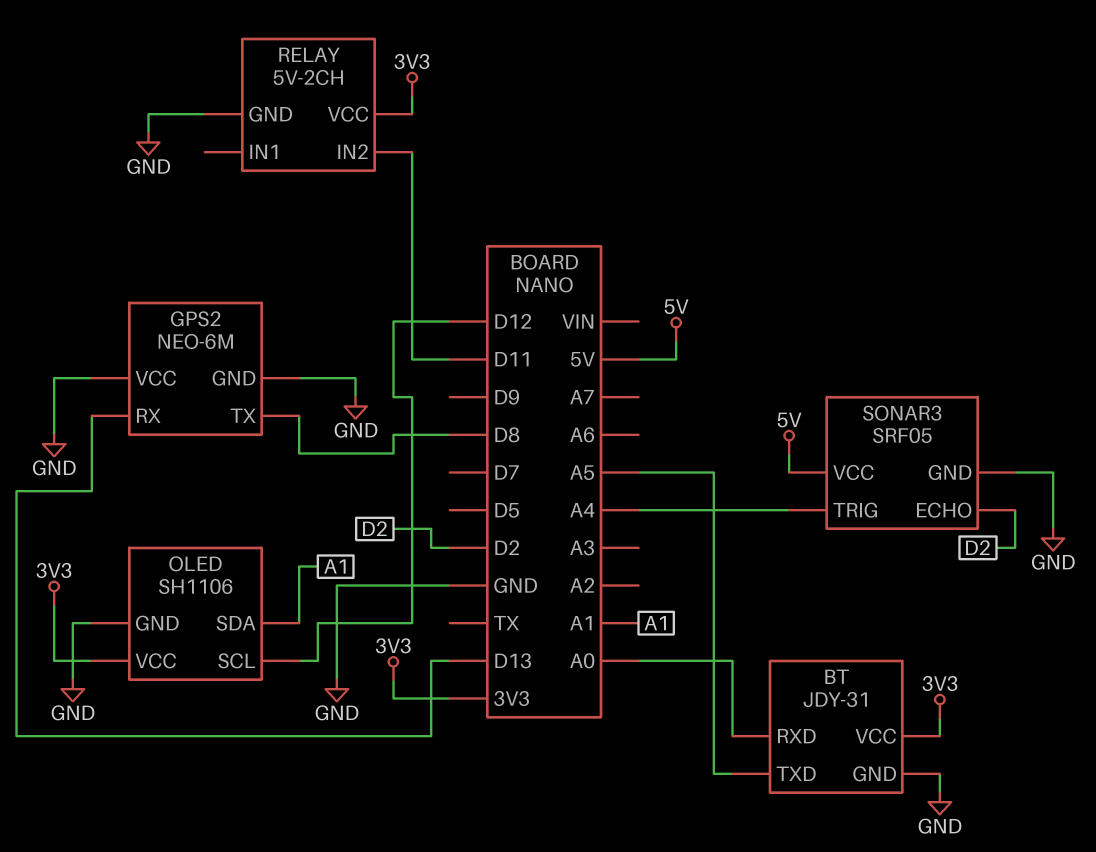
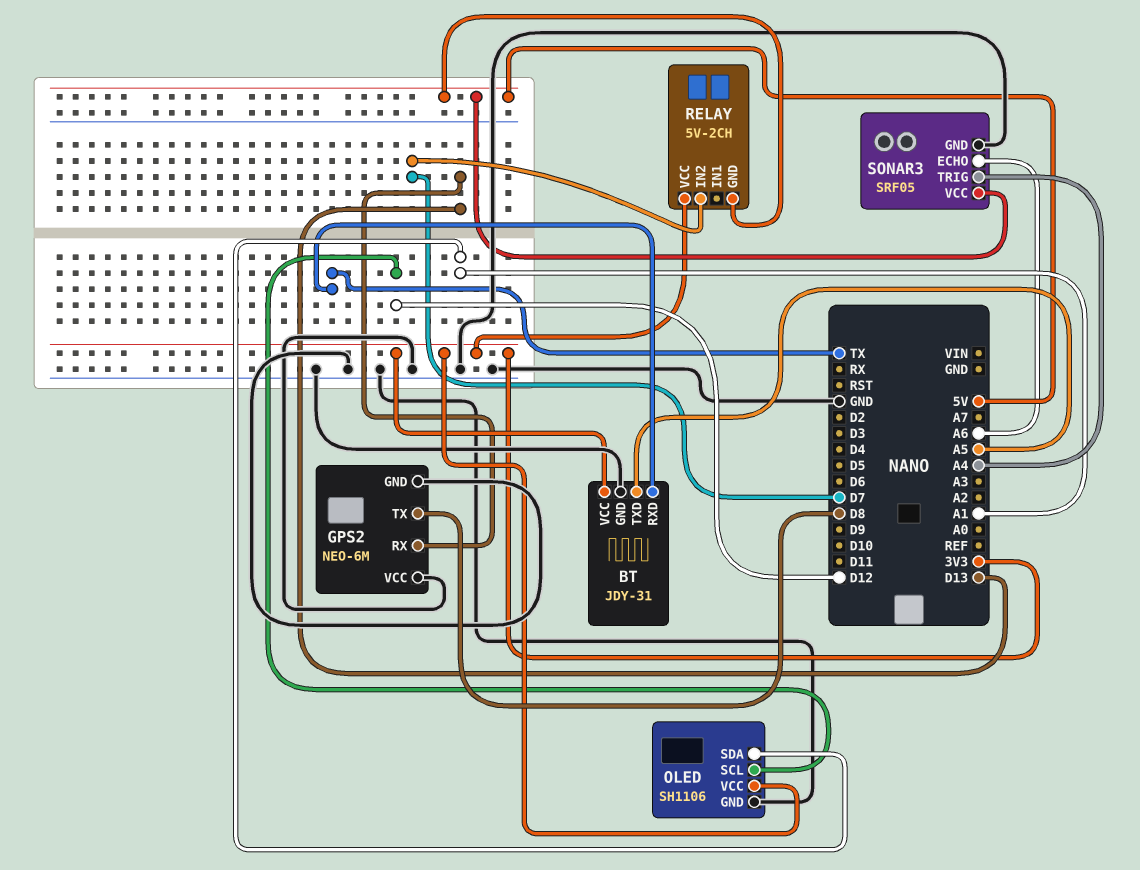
BT pin RXD: A0 -> TX
RELAY pin GND: GND -> 5V
RELAY pin IN2: D11 -> D7
SONAR3 pin ECHO: D2 -> A6

